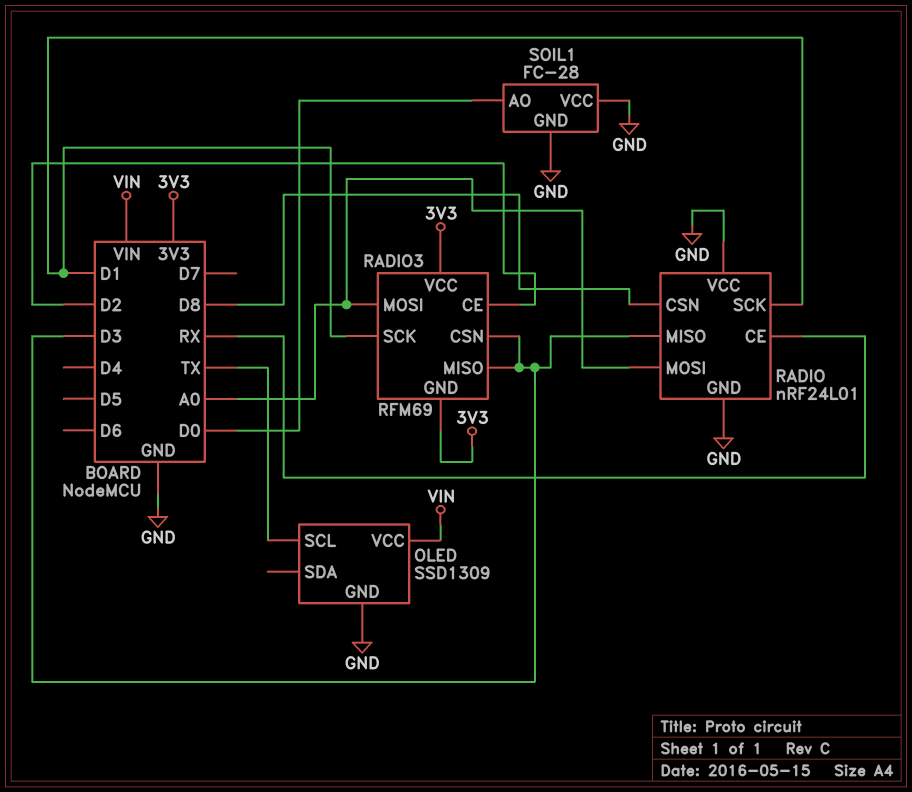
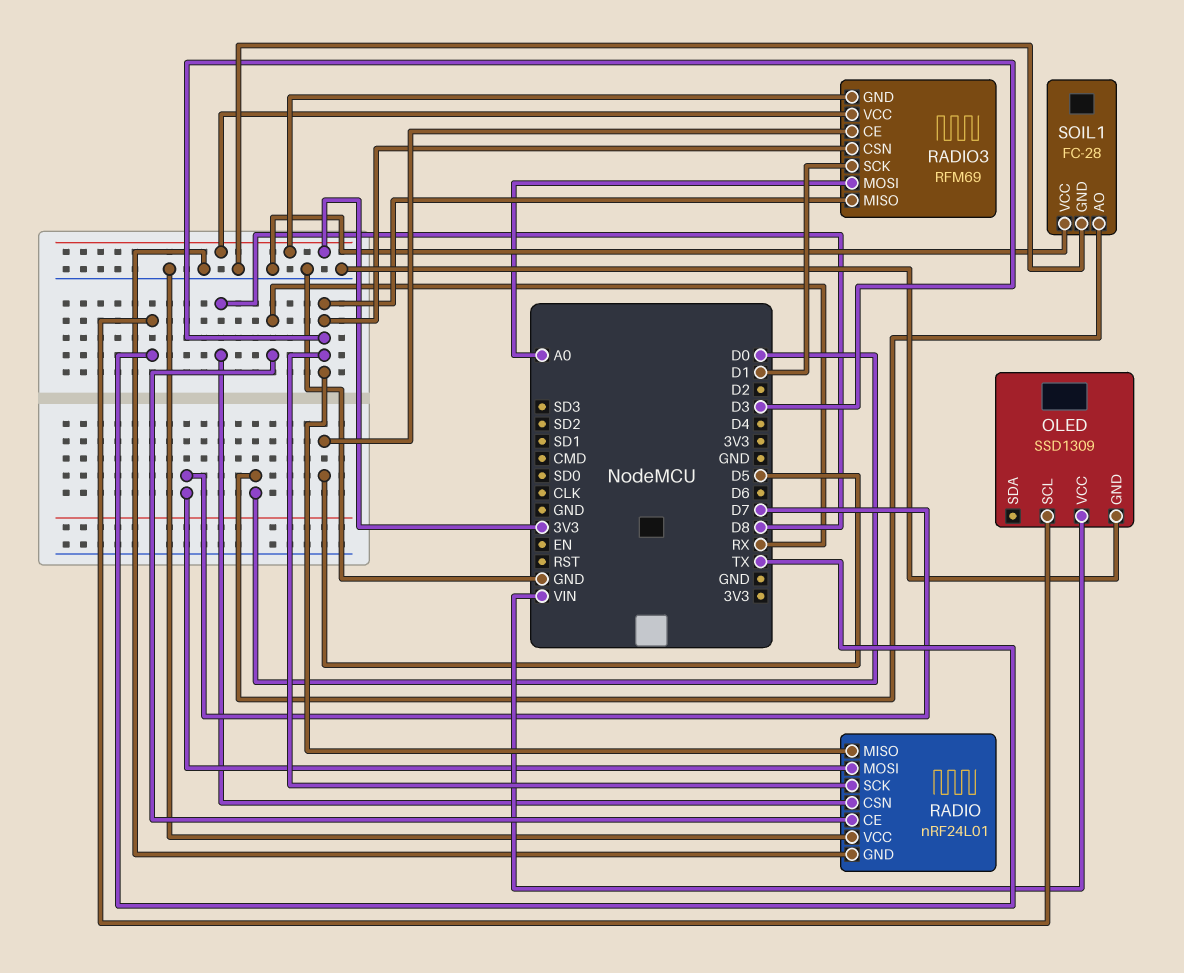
RADIO pin MOSI: A0 -> D7
RADIO pin SCK: D1 -> D3
RADIO3 pin CE: D2 -> D5

